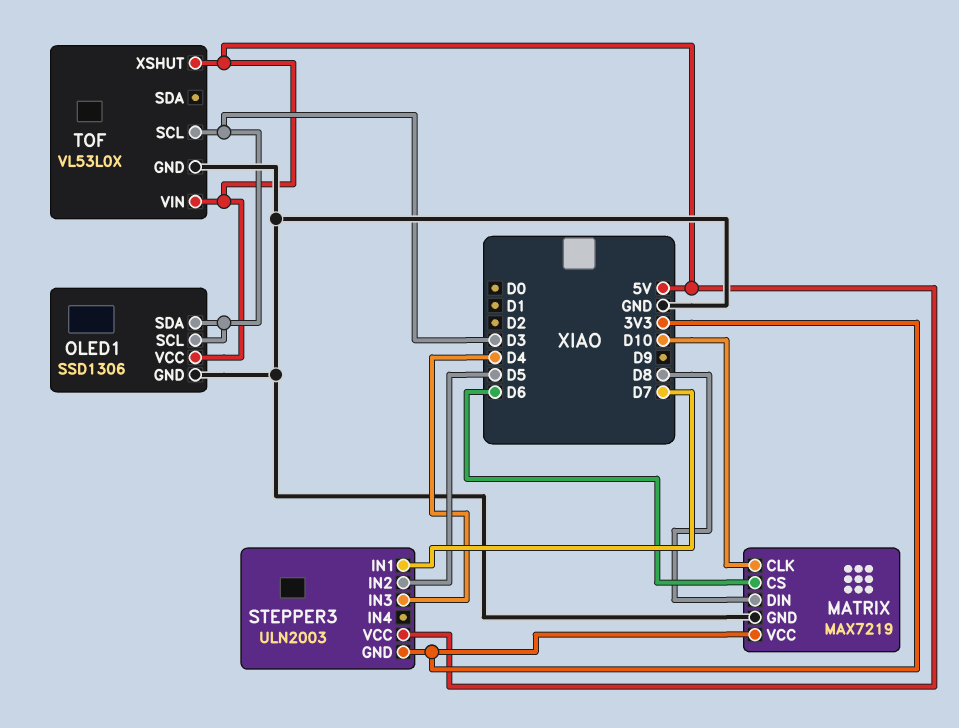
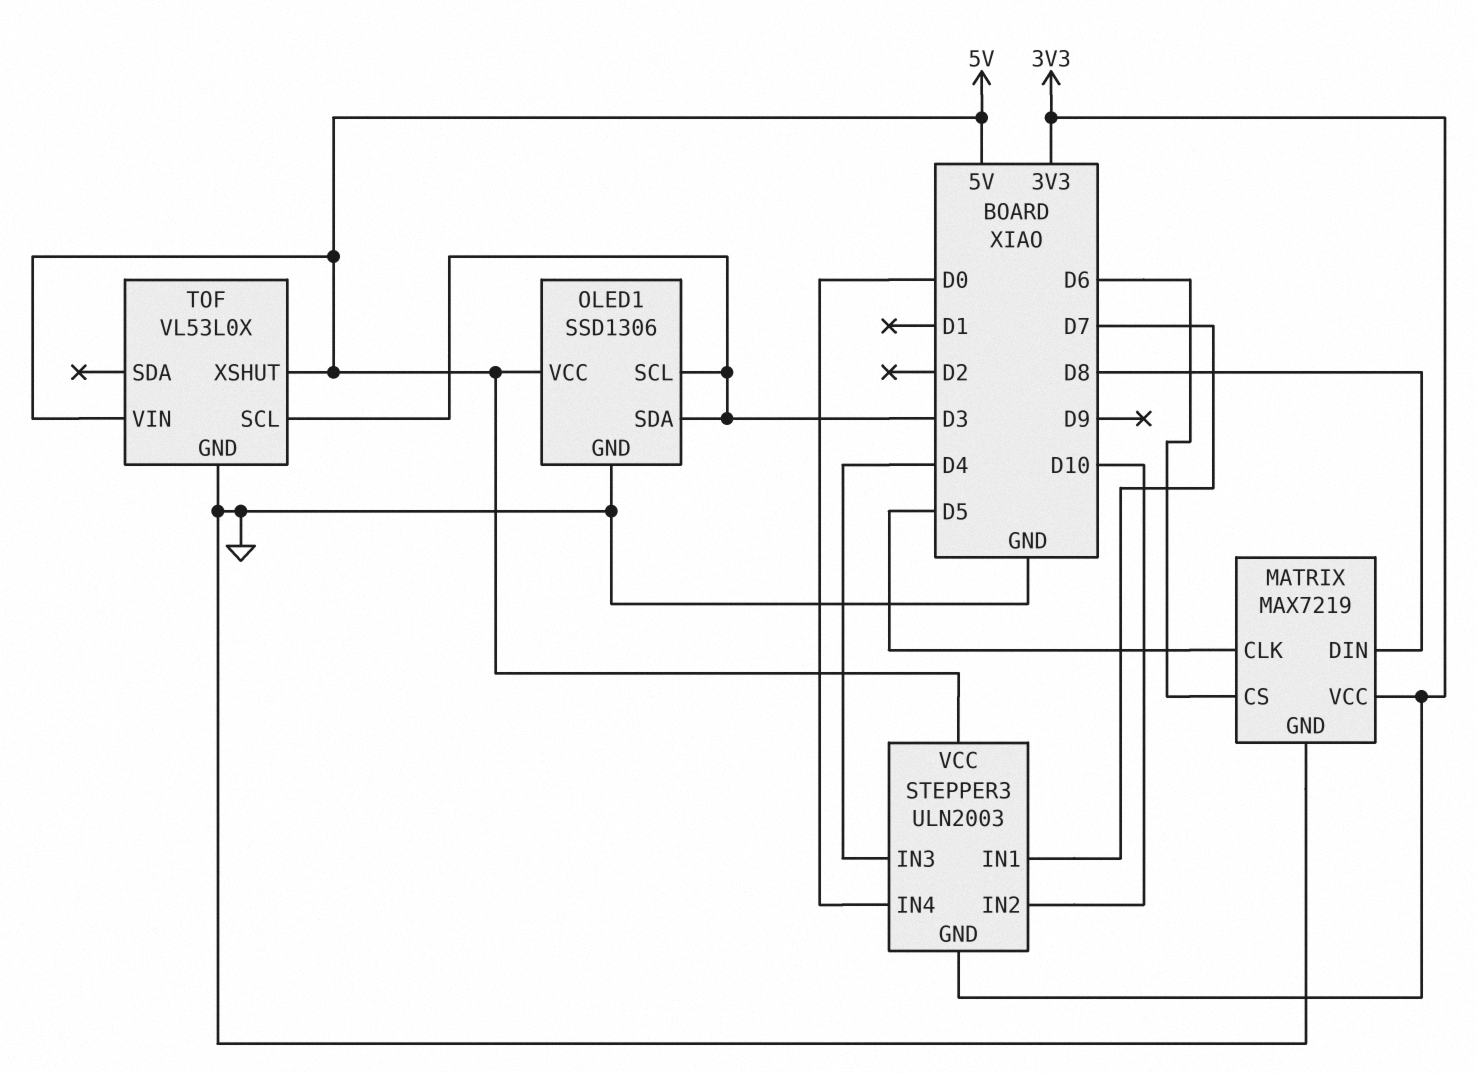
MATRIX pin CLK: D10 -> D5
STEPPER3 pin IN2: D5 -> D10
STEPPER3 pin IN4: none -> D0

